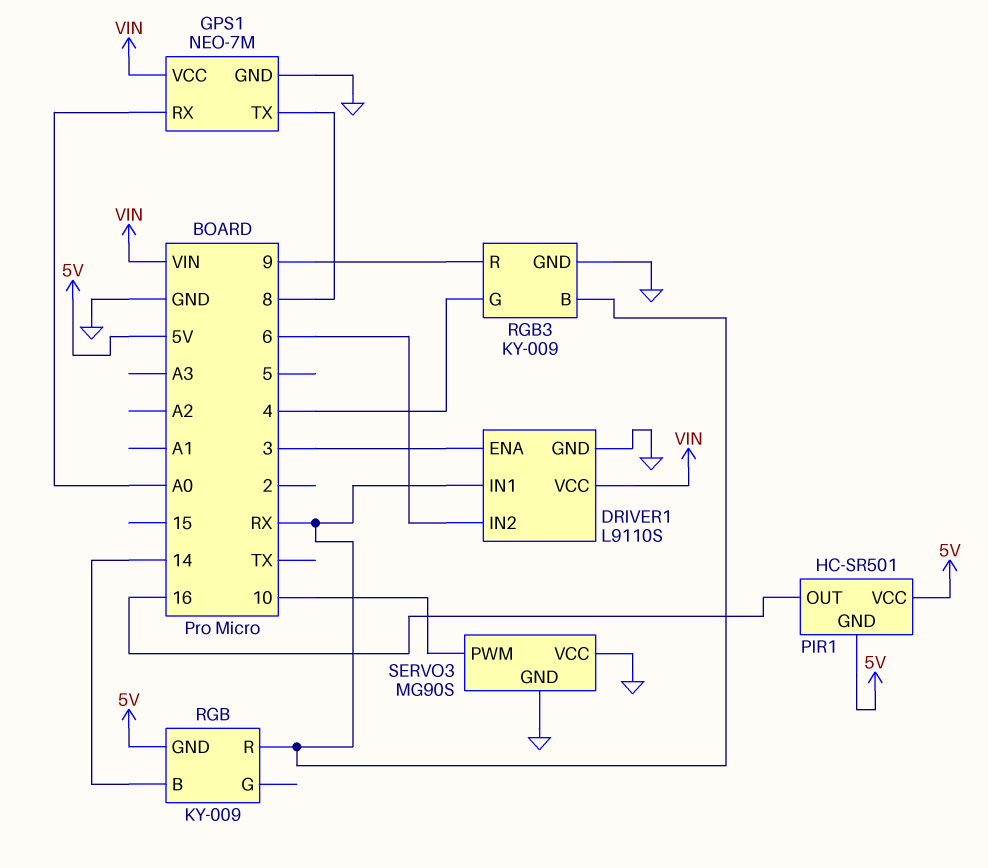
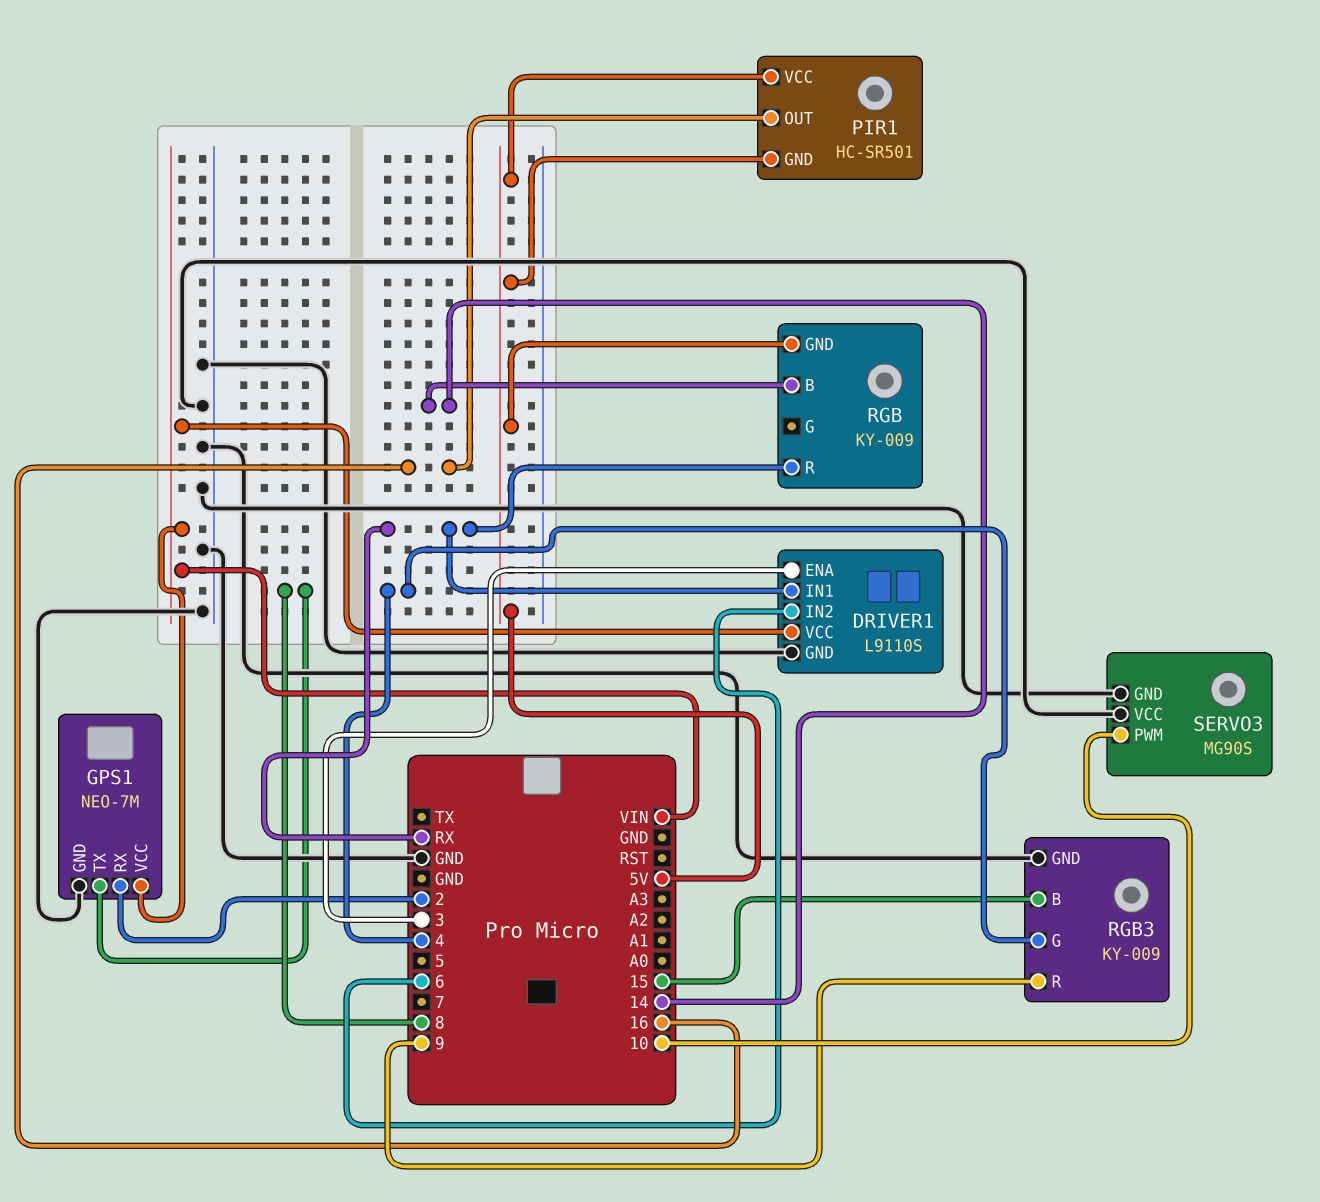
GPS1 pin RX: A0 -> 2
RGB3 pin B: RX -> 15

